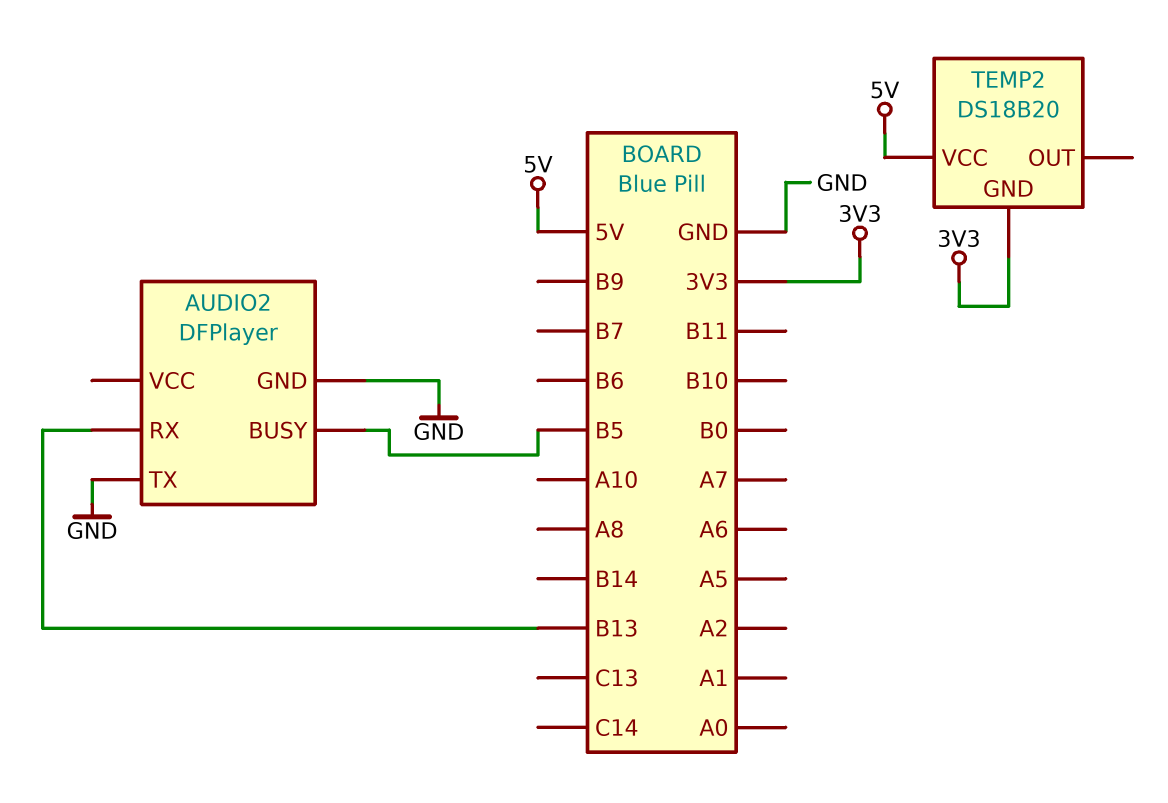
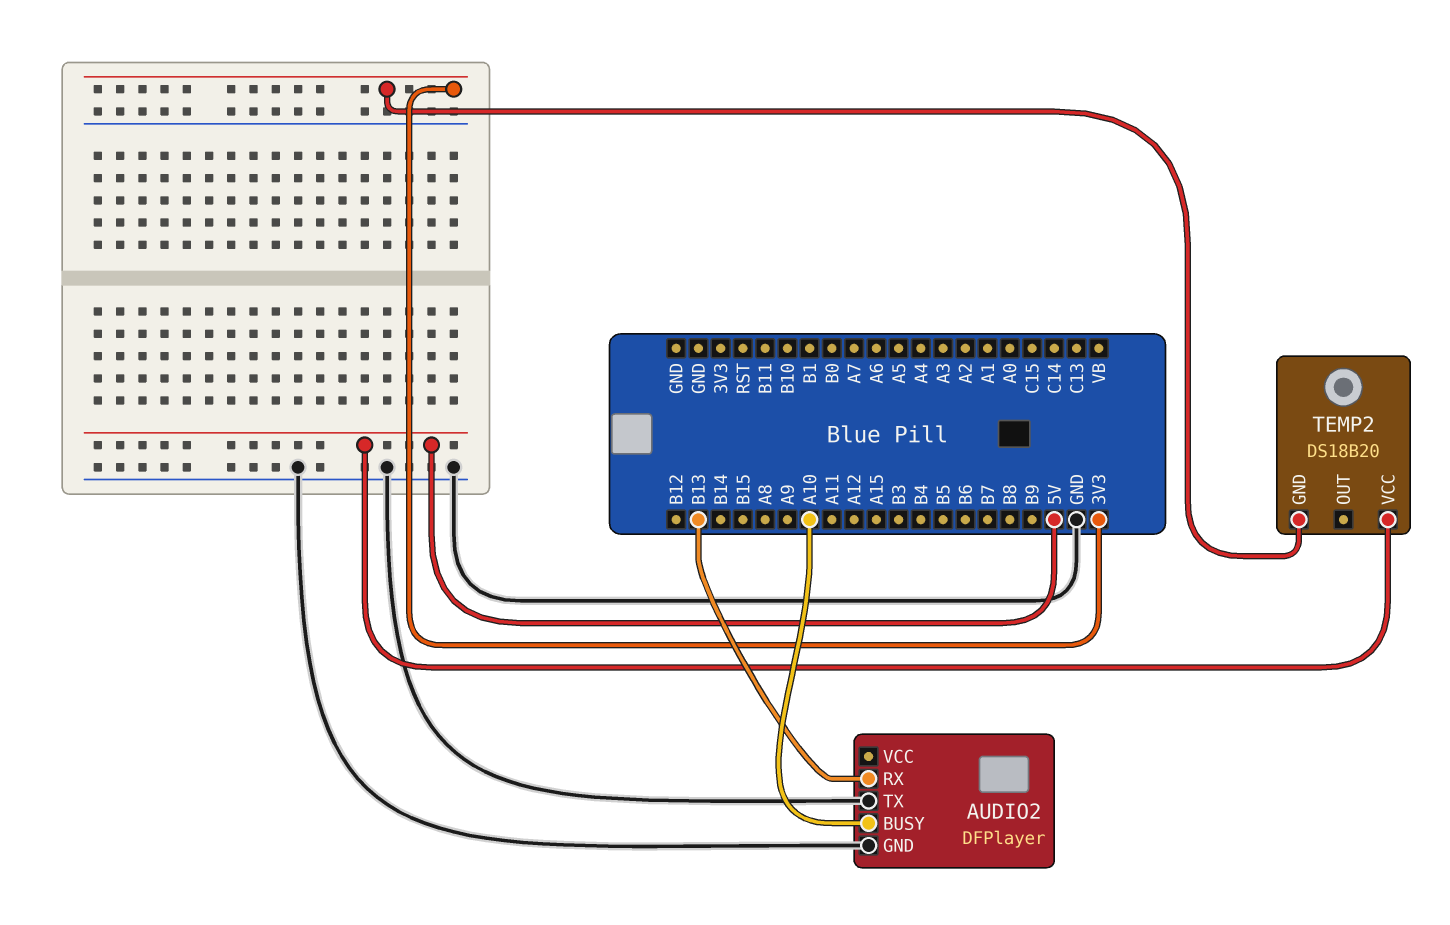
AUDIO2 pin BUSY: B5 -> A10

